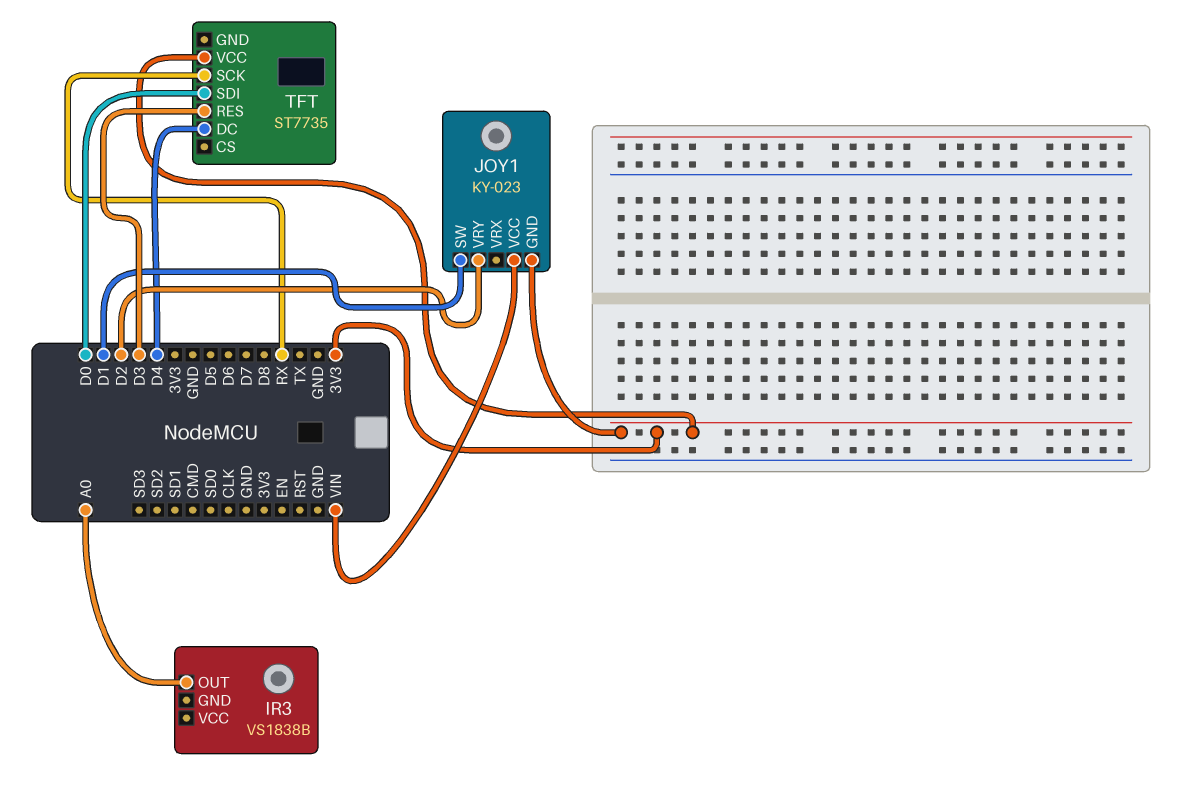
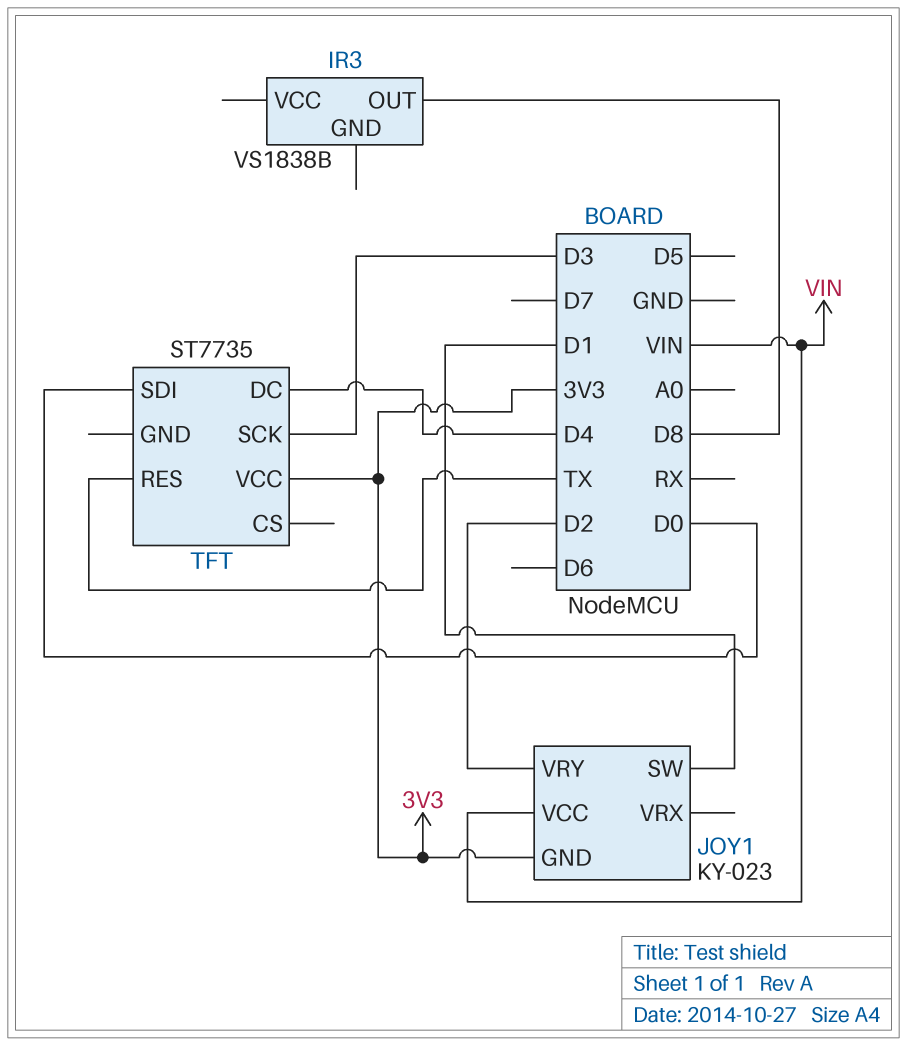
IR3 pin OUT: A0 -> D8
TFT pin RES: D3 -> TX
TFT pin SCK: RX -> D3

